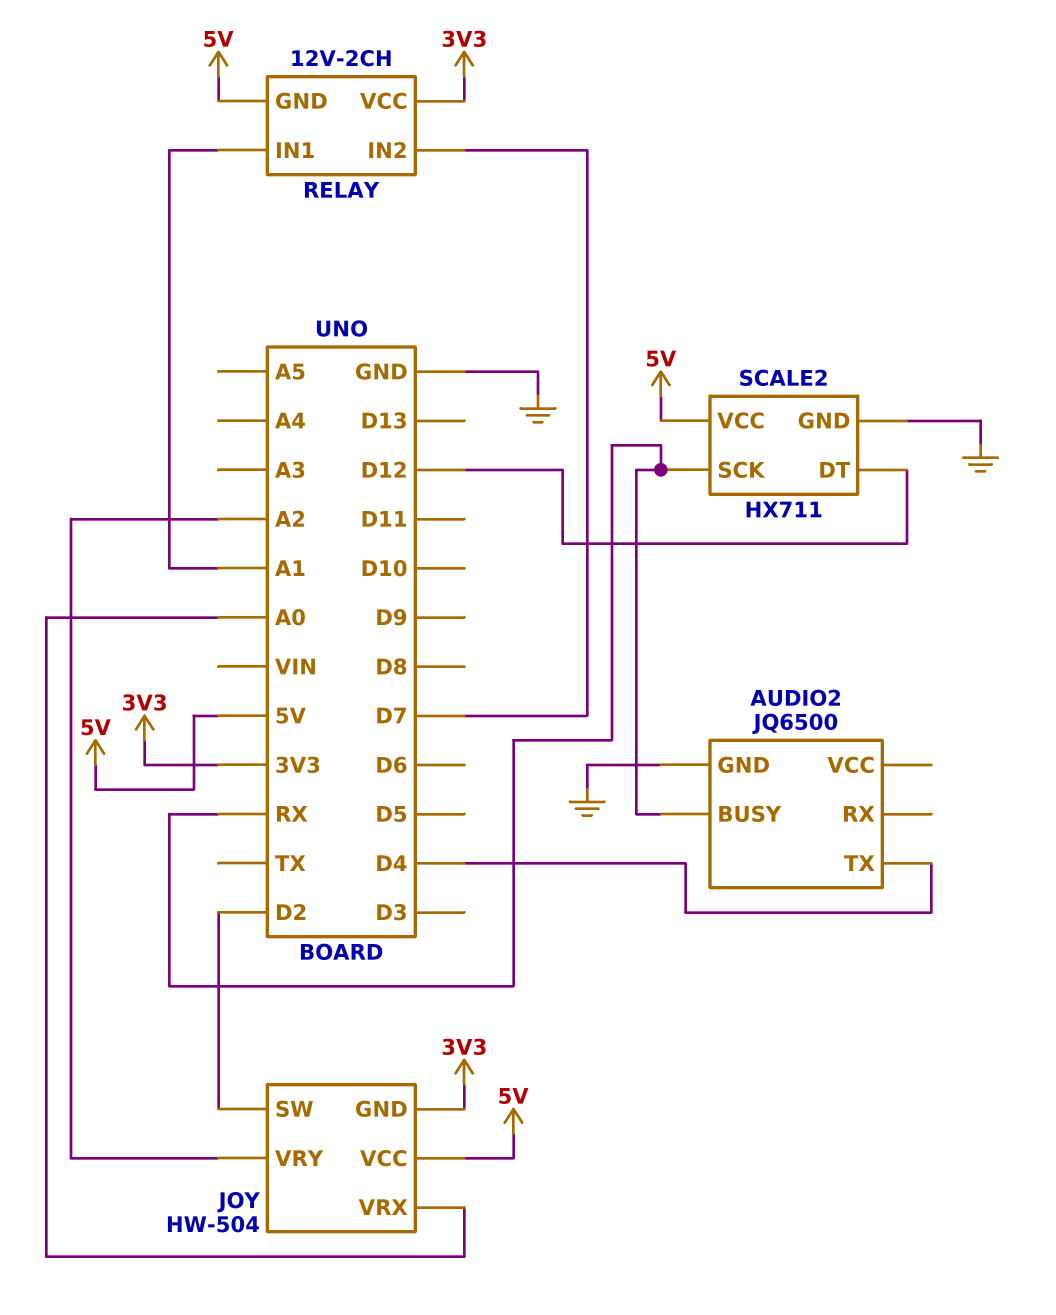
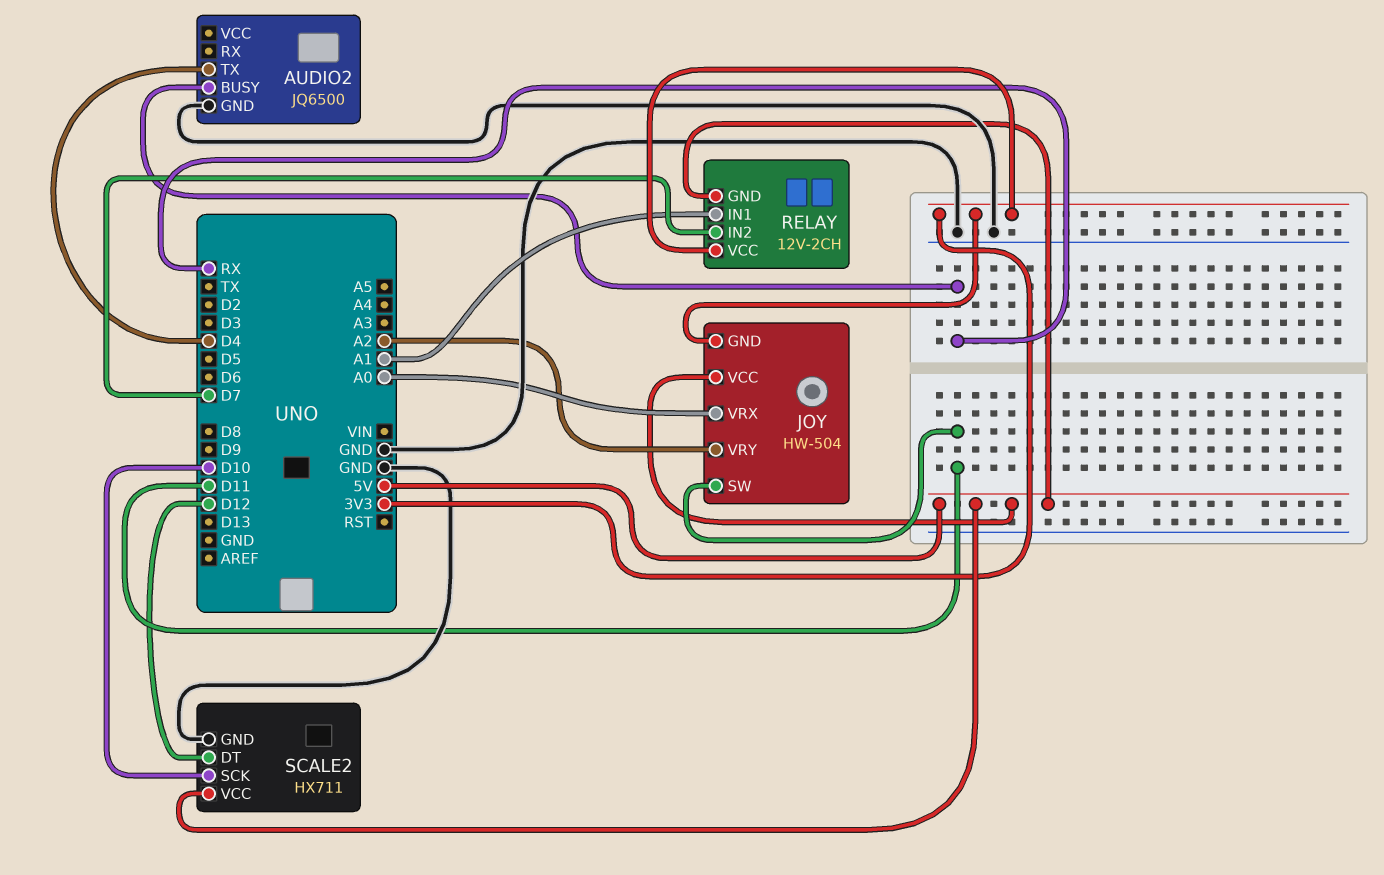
JOY pin SW: D2 -> D11
SCALE2 pin SCK: RX -> D10

